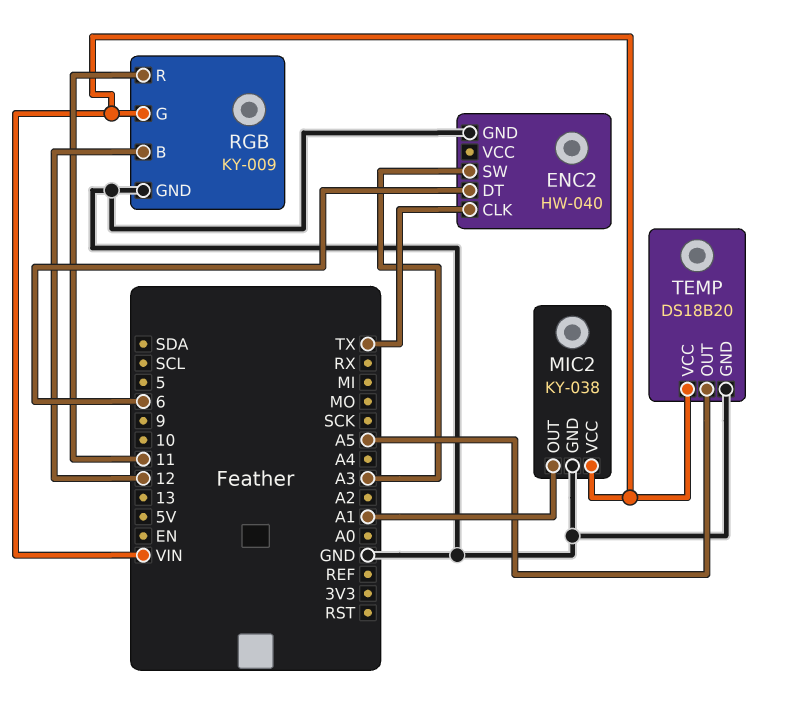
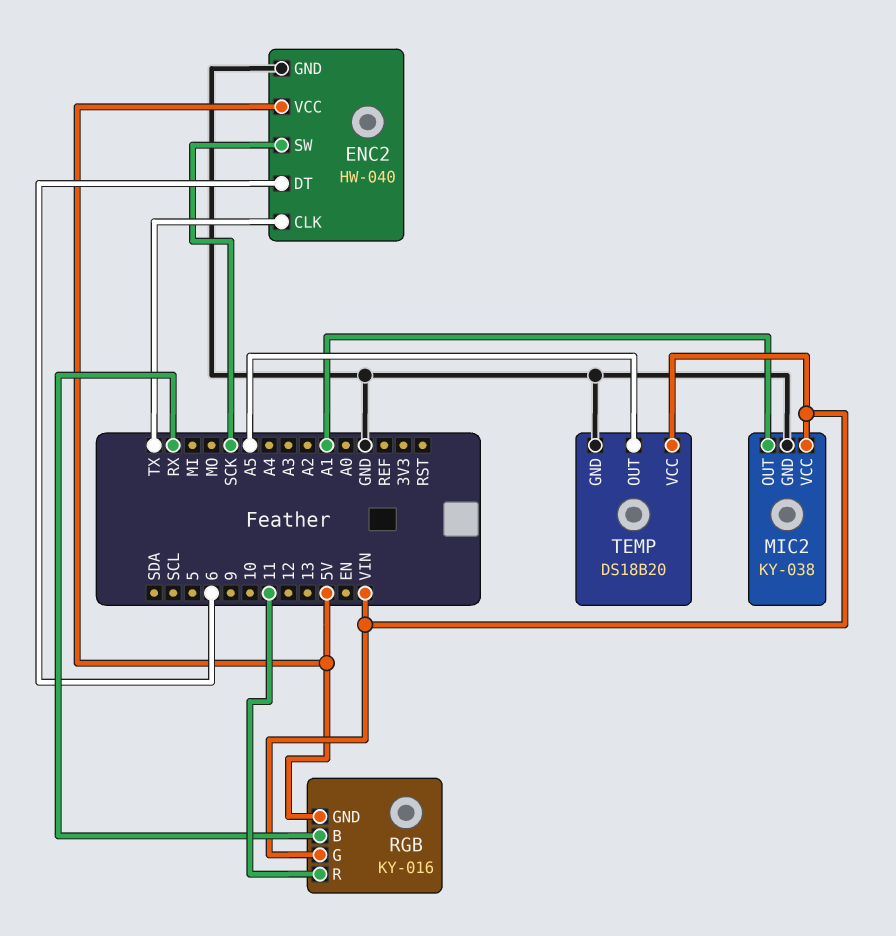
ENC2 pin SW: A3 -> SCK
ENC2 pin VCC: none -> 5V
RGB: KY-009 -> KY-016
RGB pin B: 12 -> RX
RGB pin GND: GND -> 5V

